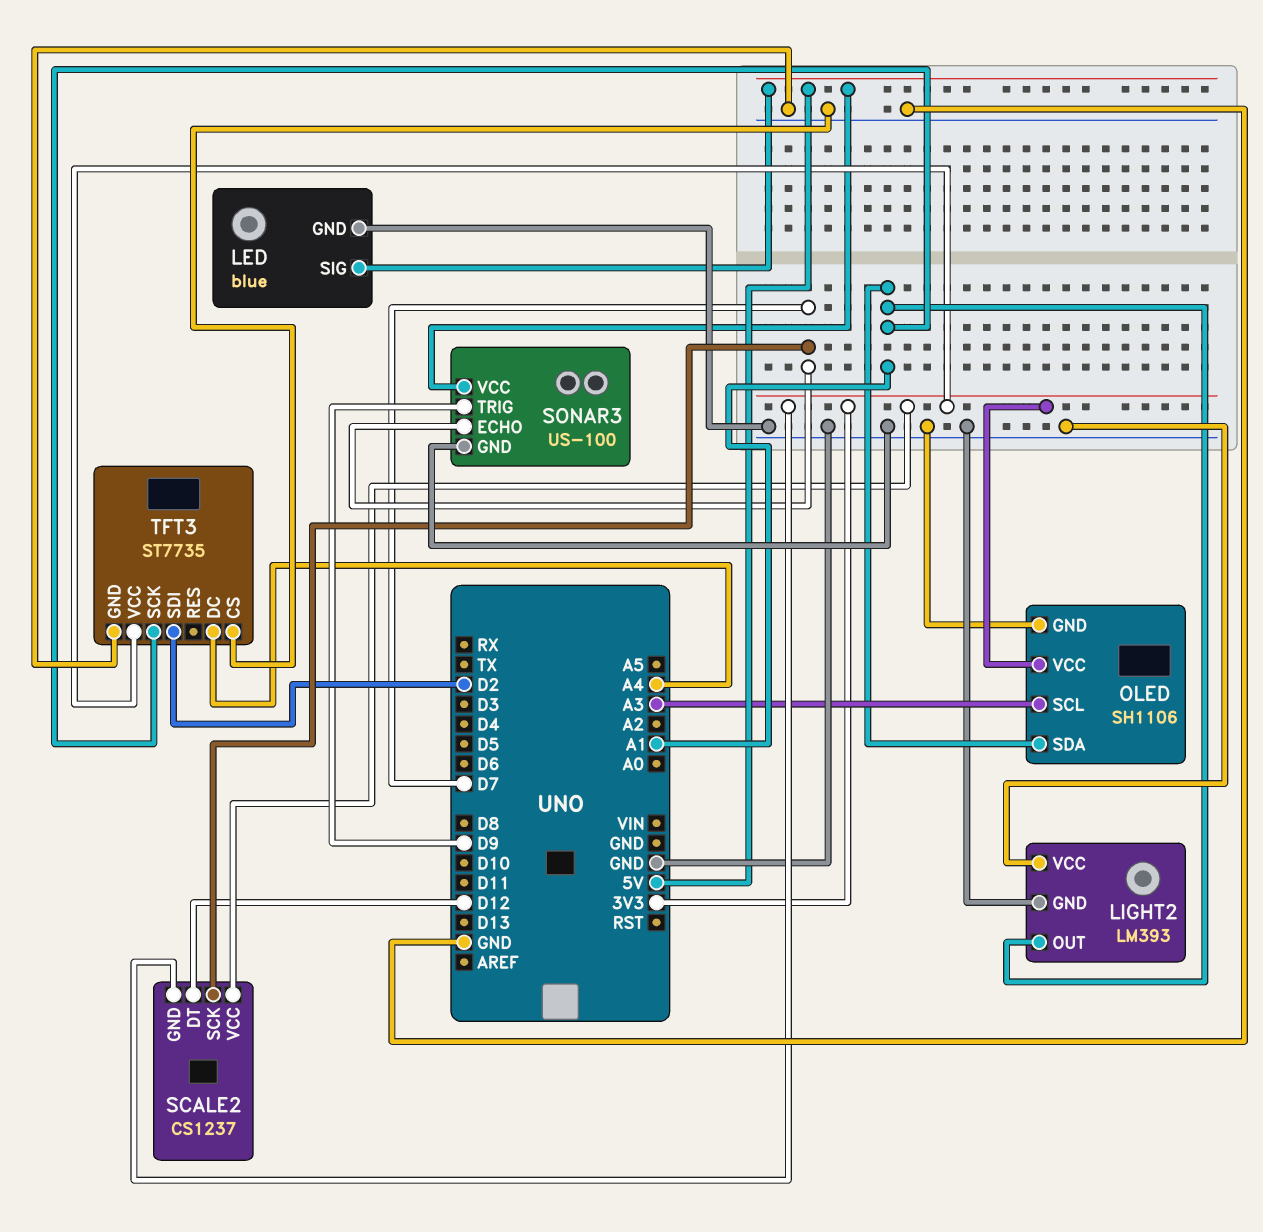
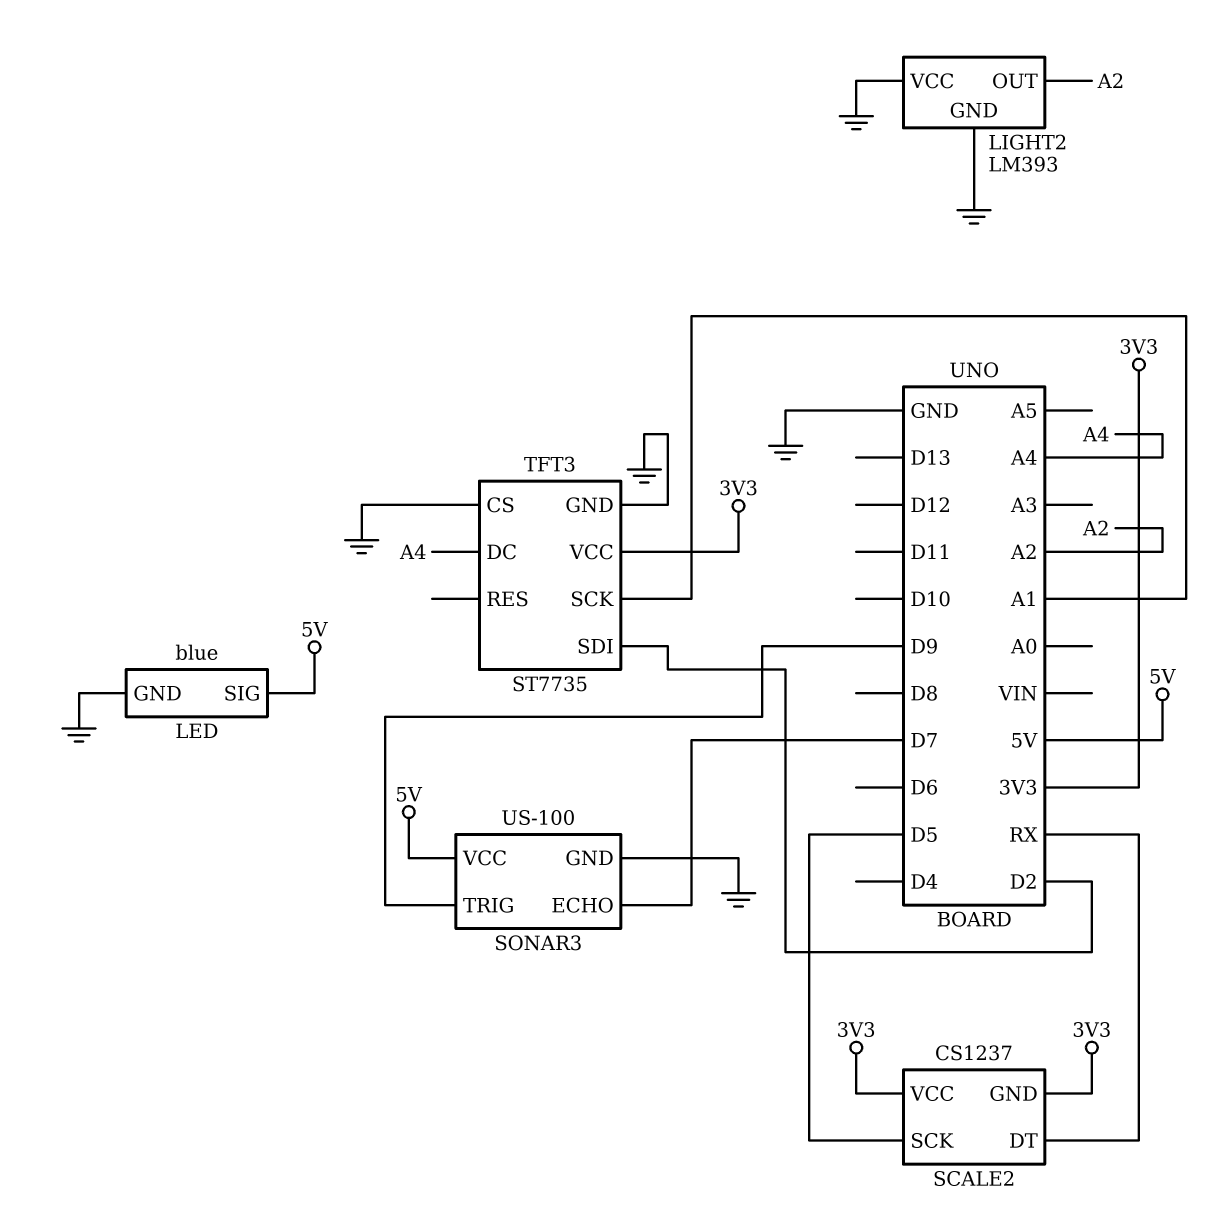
LIGHT2 pin OUT: A1 -> A2
OLED: SH1106 -> none
OLED pin GND: GND -> none
OLED pin SCL: A3 -> none
OLED pin SDA: A1 -> none
OLED pin VCC: 3V3 -> none
SCALE2 pin DT: D12 -> RX
SCALE2 pin SCK: D7 -> D5

